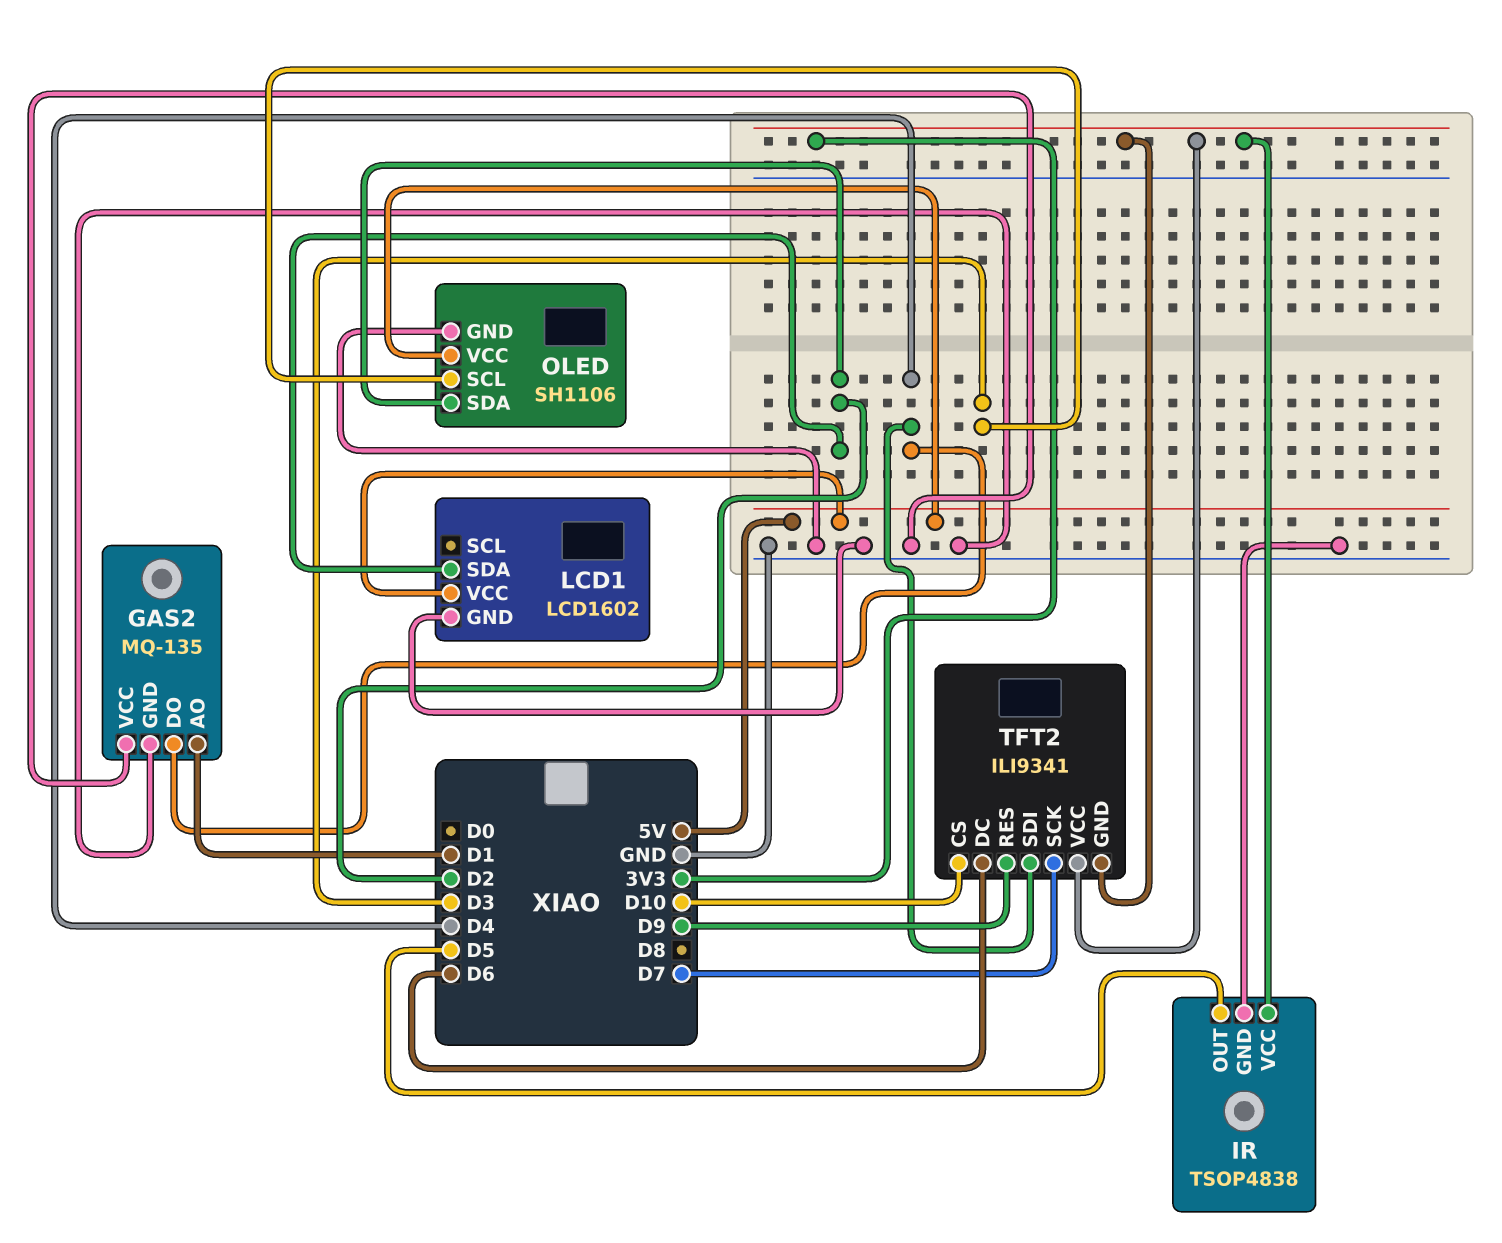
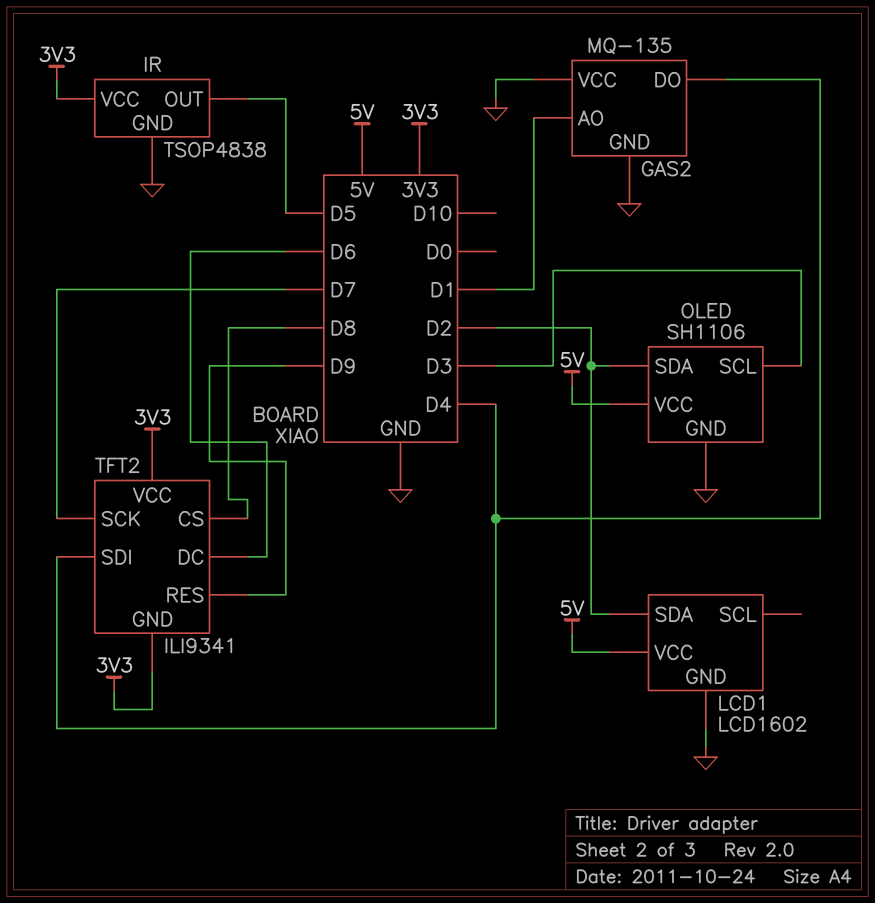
TFT2 pin CS: D10 -> D8

